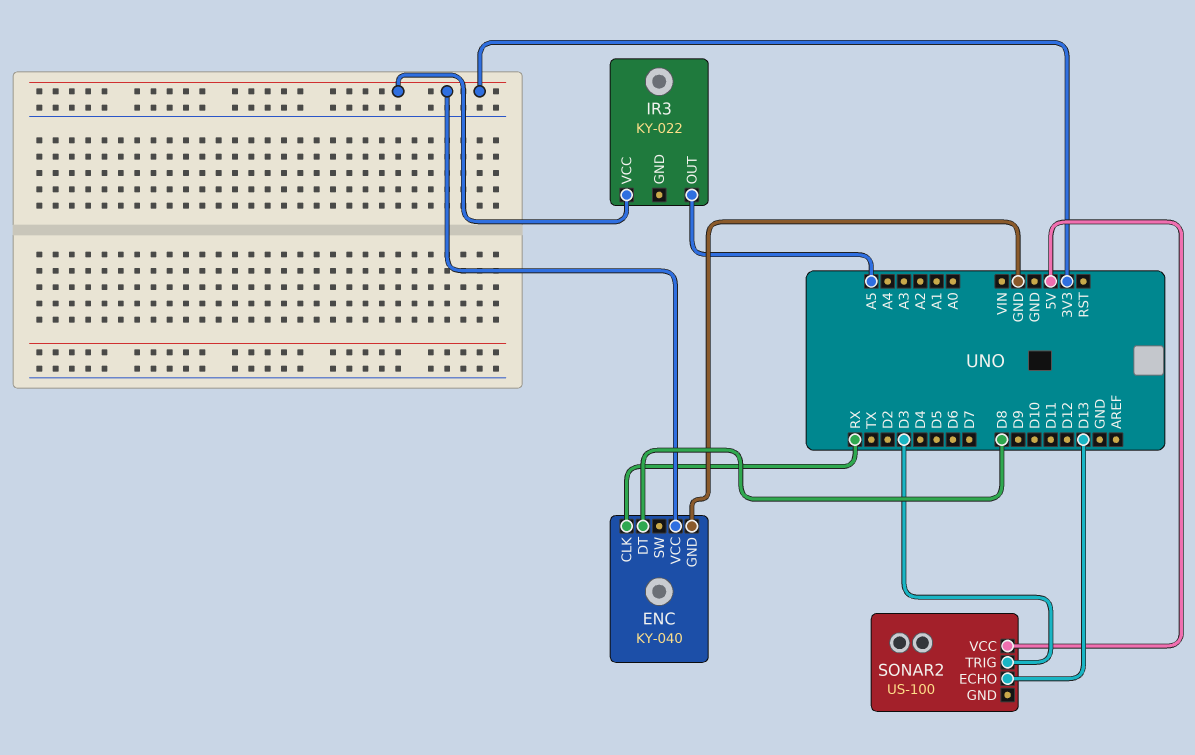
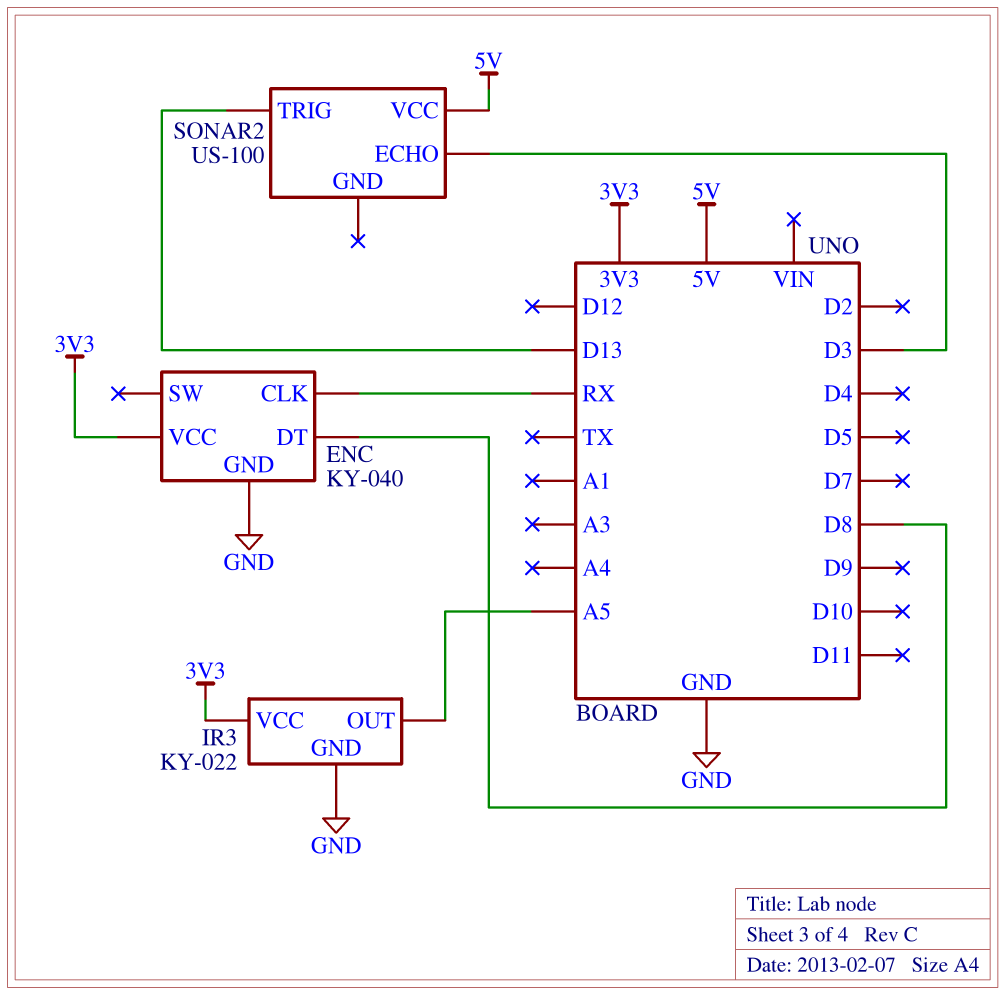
IR3 pin GND: none -> GND
SONAR2 pin ECHO: D13 -> D3
SONAR2 pin TRIG: D3 -> D13

